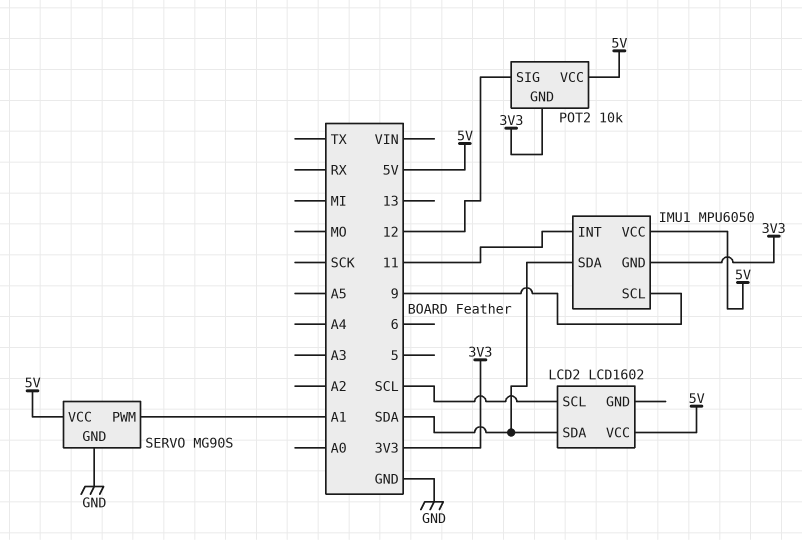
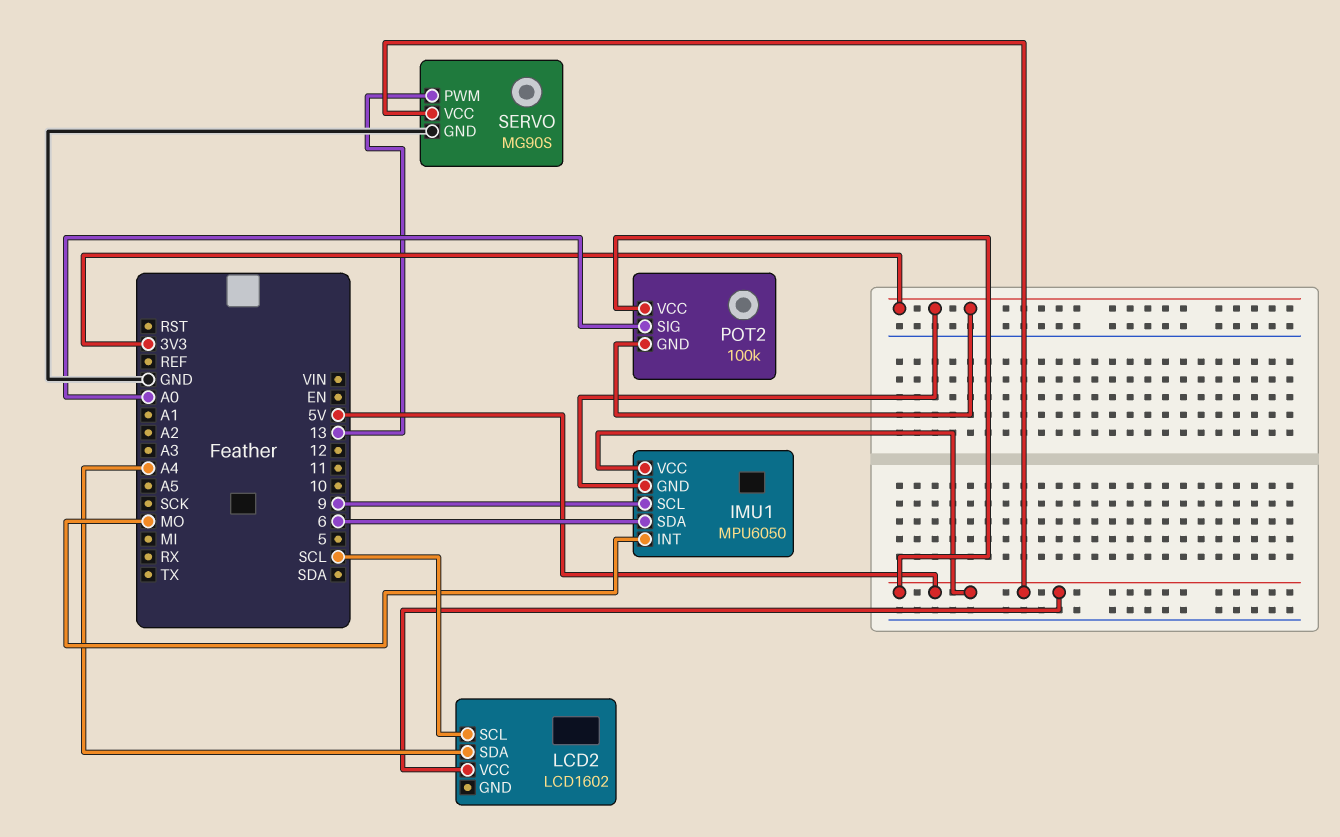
IMU1 pin INT: 11 -> MO
IMU1 pin SDA: SDA -> 6
LCD2 pin SDA: SDA -> A4
POT2: 10k -> 100k
POT2 pin SIG: 12 -> A0
SERVO pin PWM: A1 -> 13

